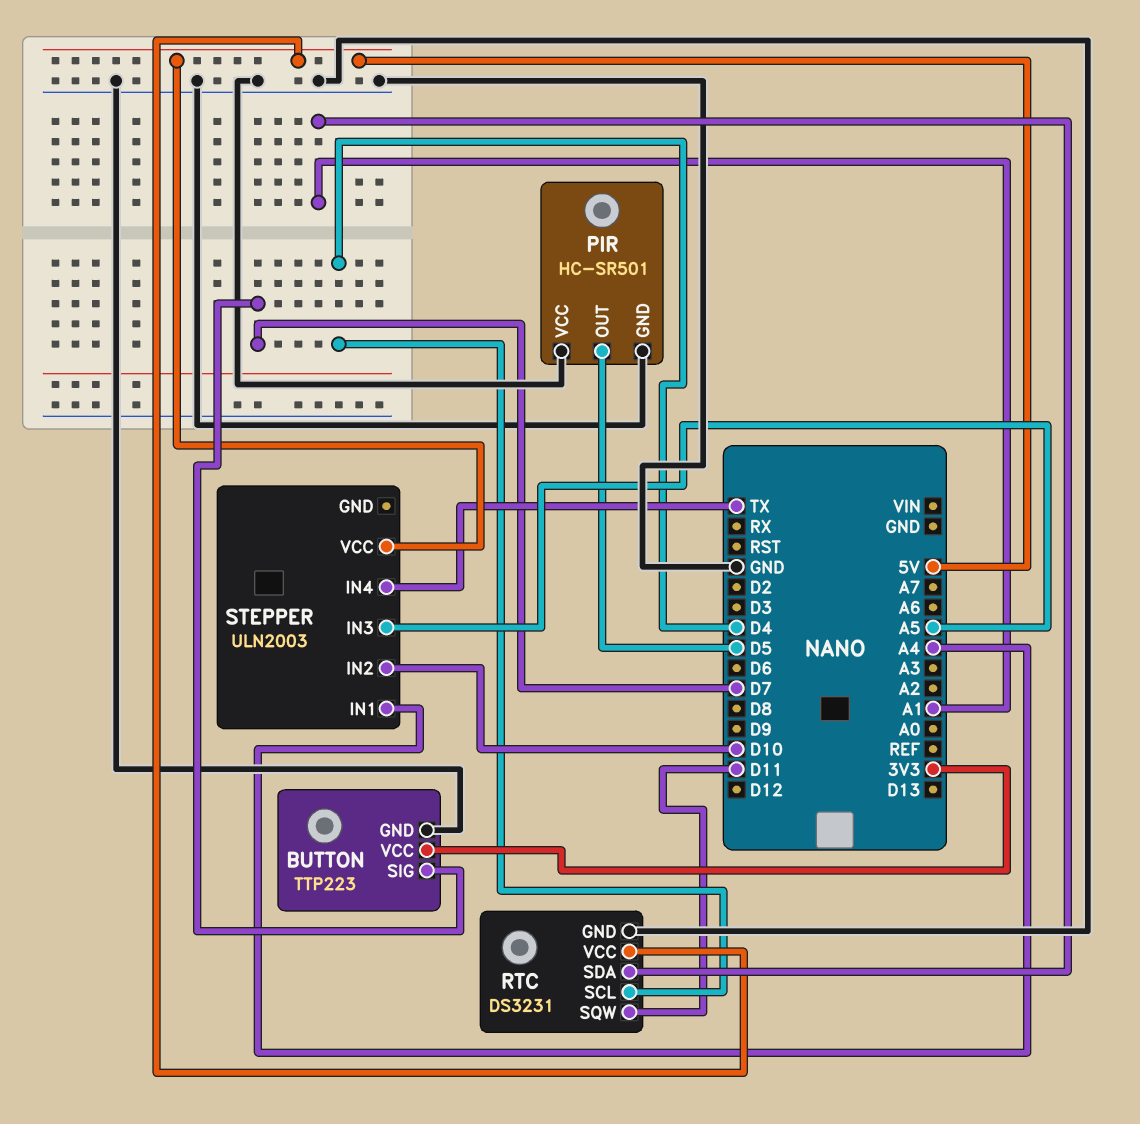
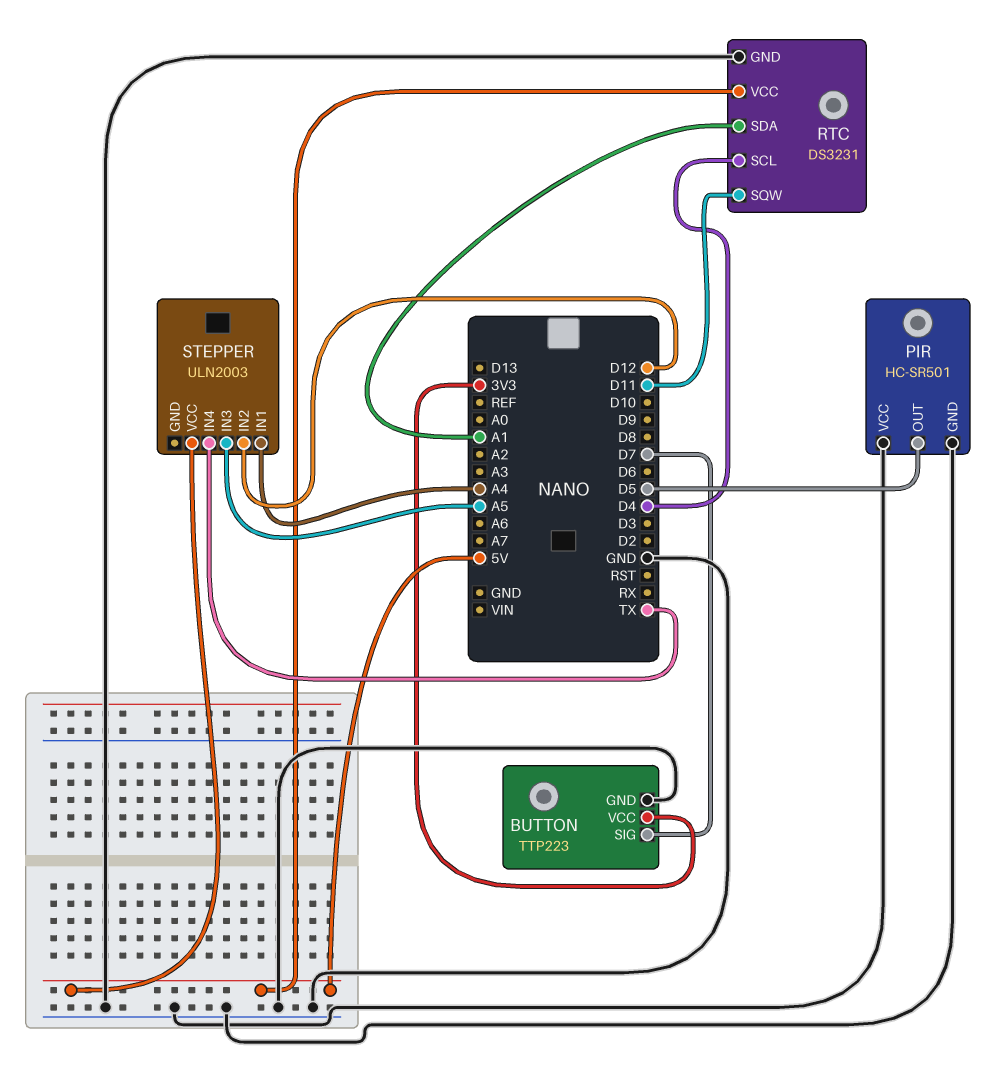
STEPPER pin IN2: D10 -> D12

